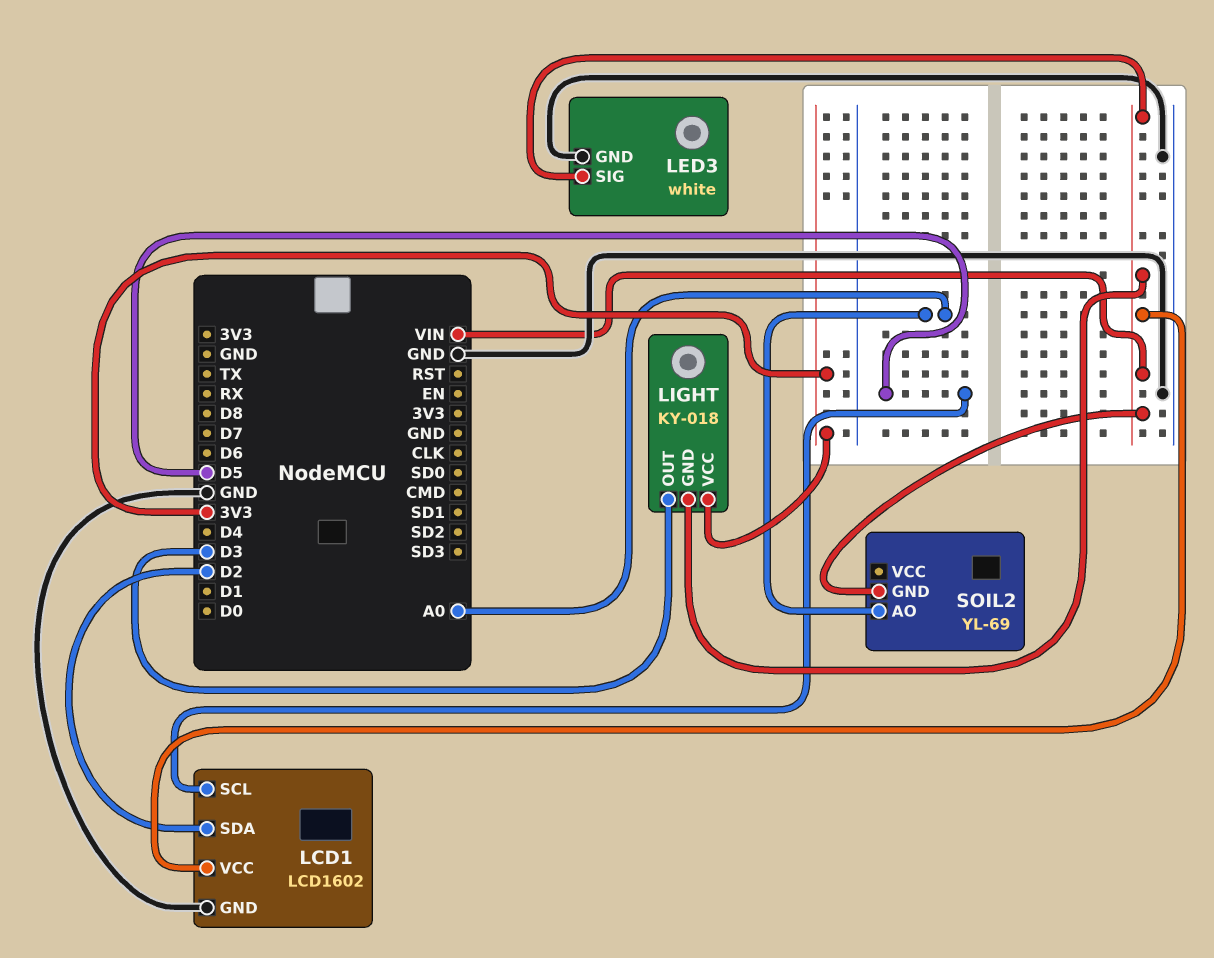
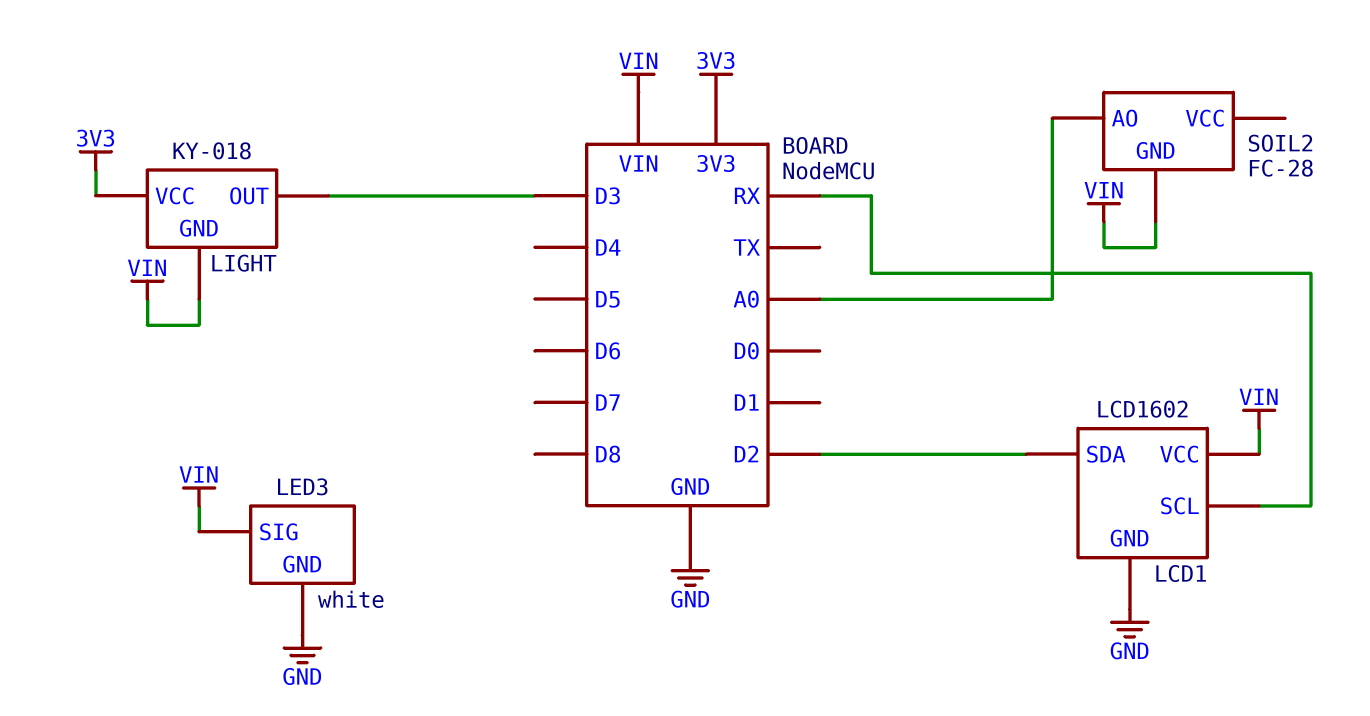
LCD1 pin SCL: D5 -> RX
SOIL2: YL-69 -> FC-28

